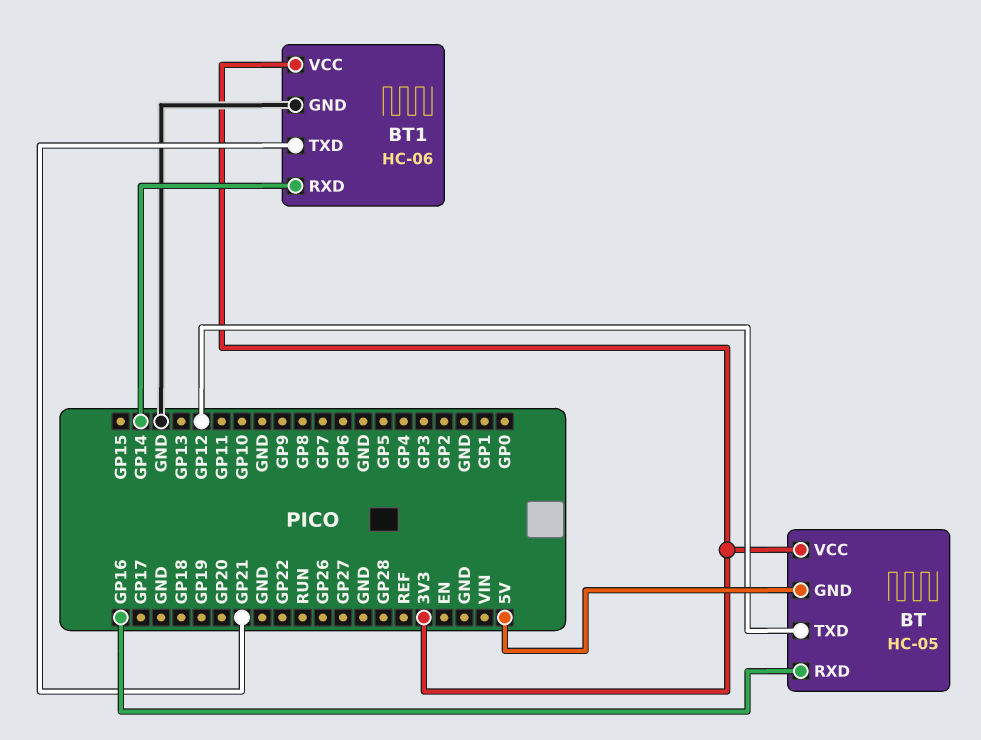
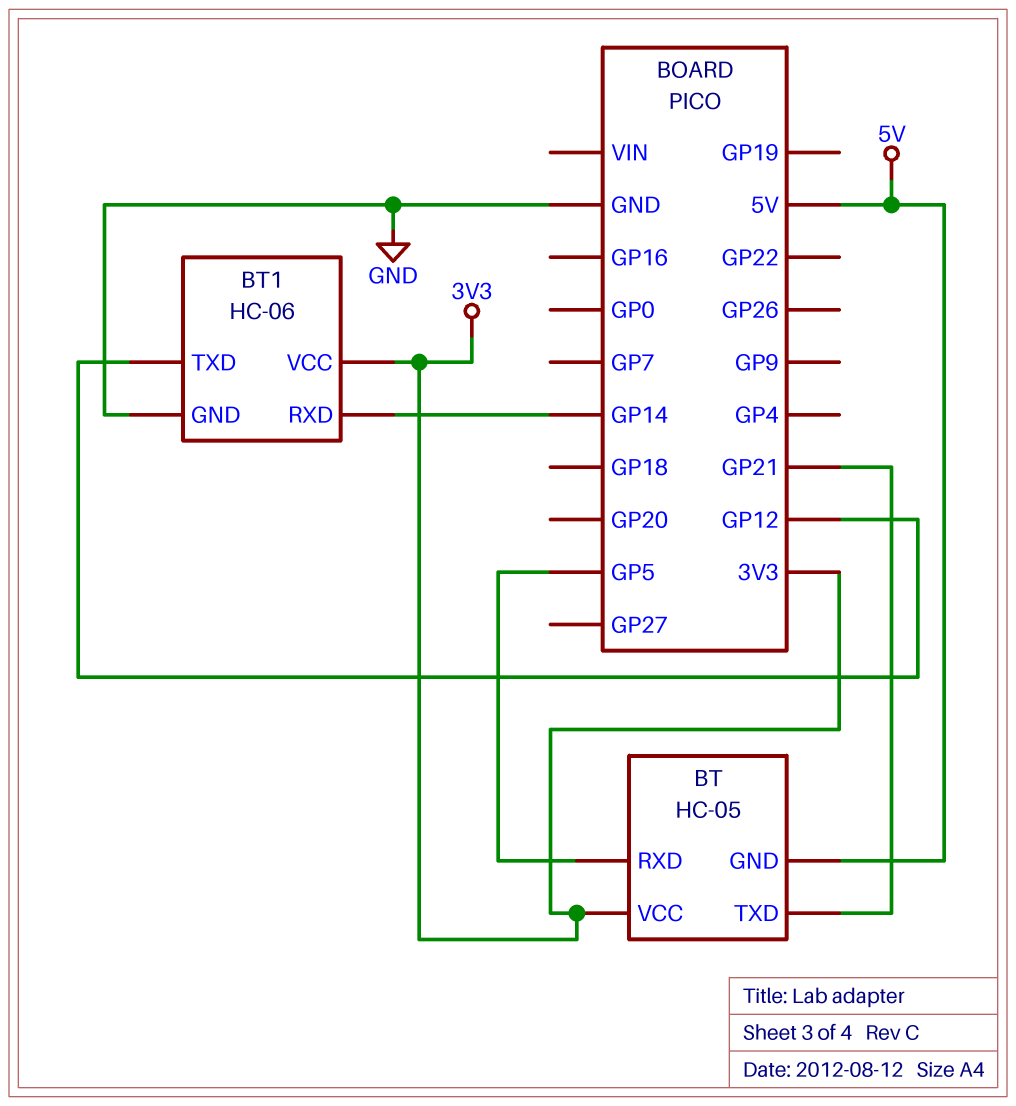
BT pin RXD: GP16 -> GP5
BT pin TXD: GP12 -> GP21
BT1 pin TXD: GP21 -> GP12

